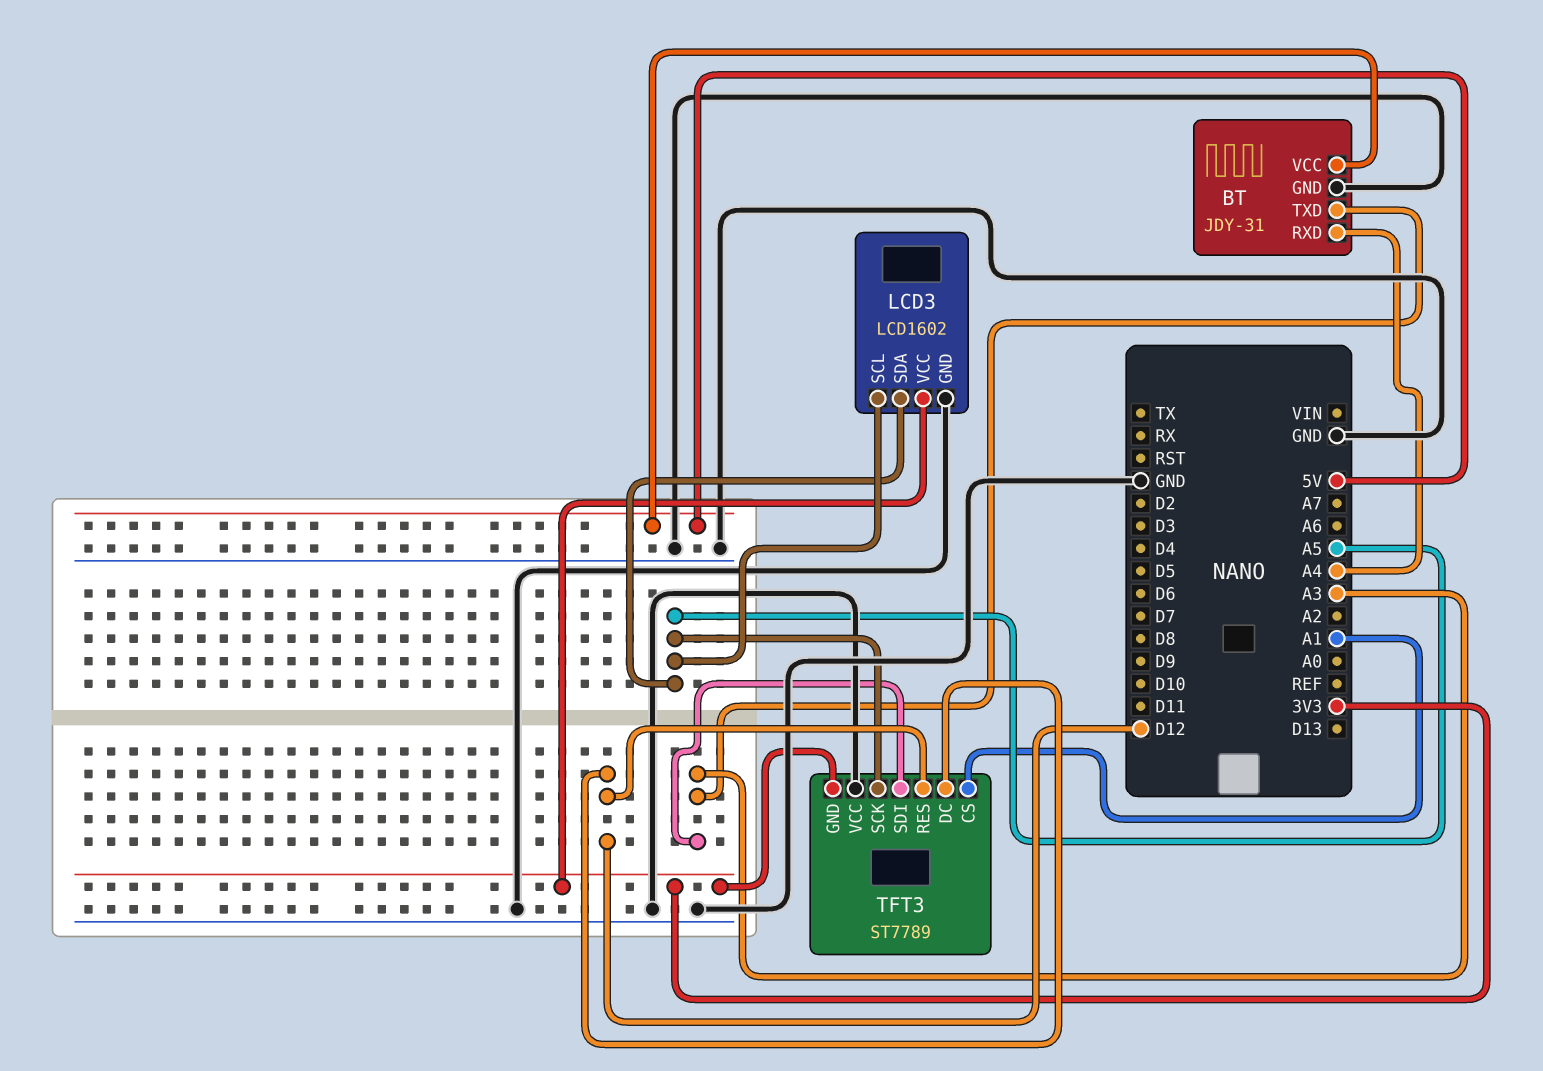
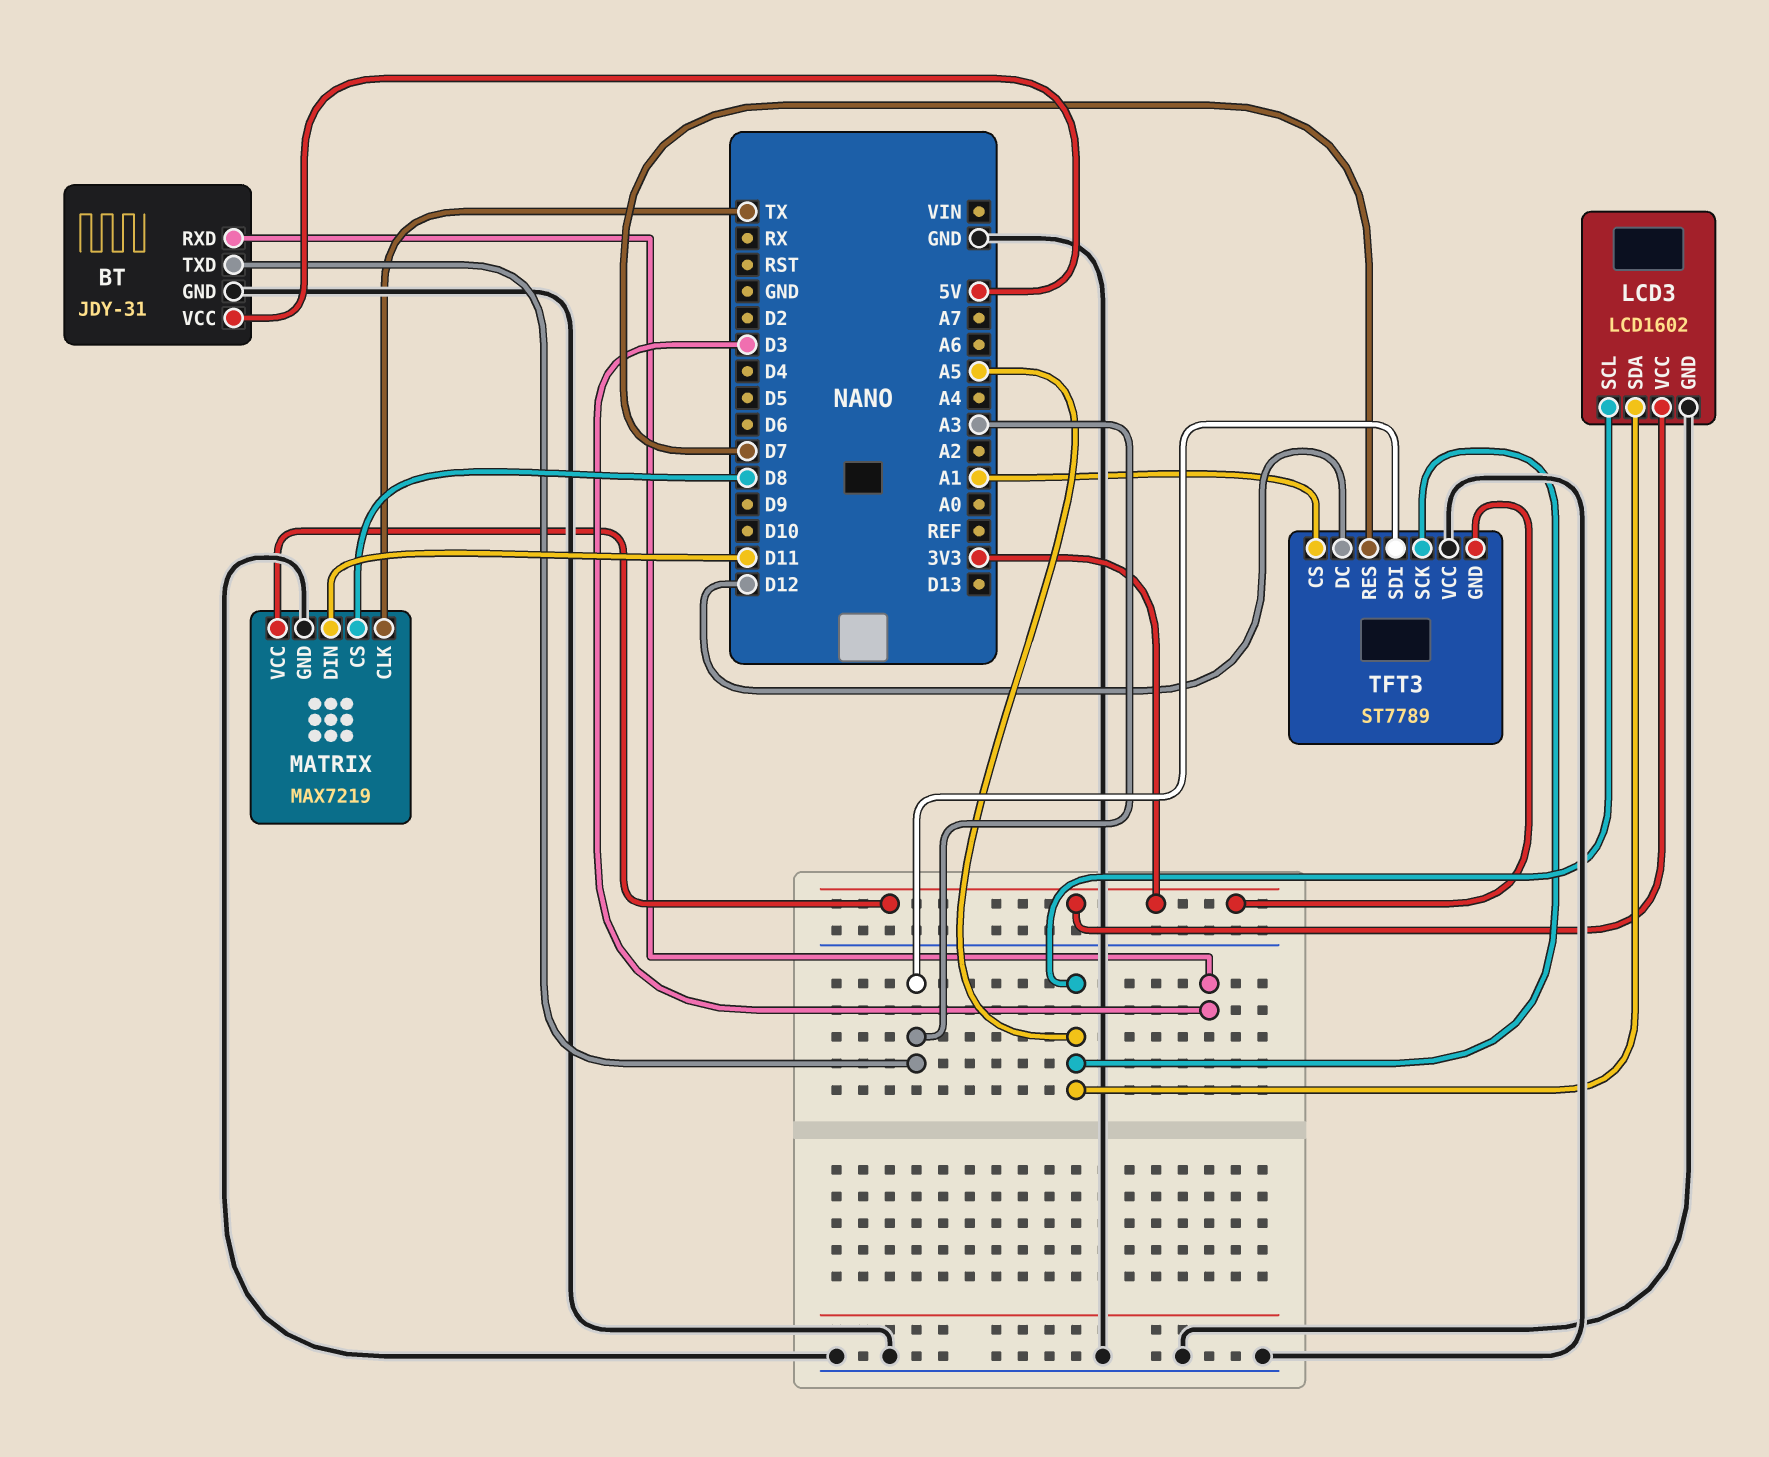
BT pin RXD: A4 -> D3
MATRIX: none -> MAX7219
MATRIX pin CLK: none -> TX
MATRIX pin CS: none -> D8
MATRIX pin DIN: none -> D11
MATRIX pin GND: none -> GND
MATRIX pin VCC: none -> 3V3
TFT3 pin RES: D12 -> D7

